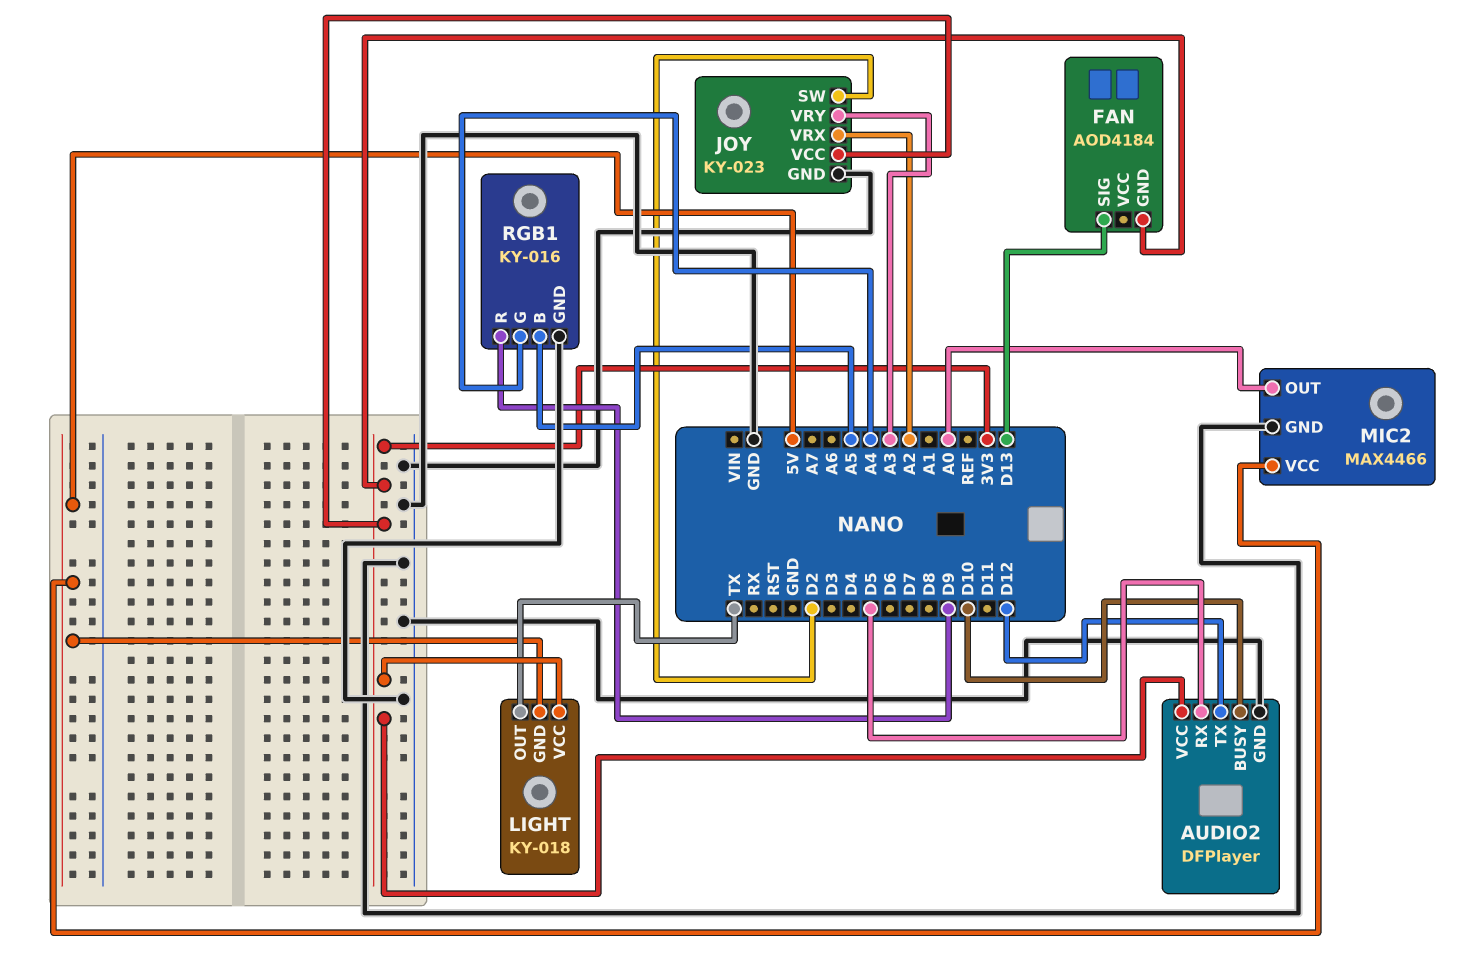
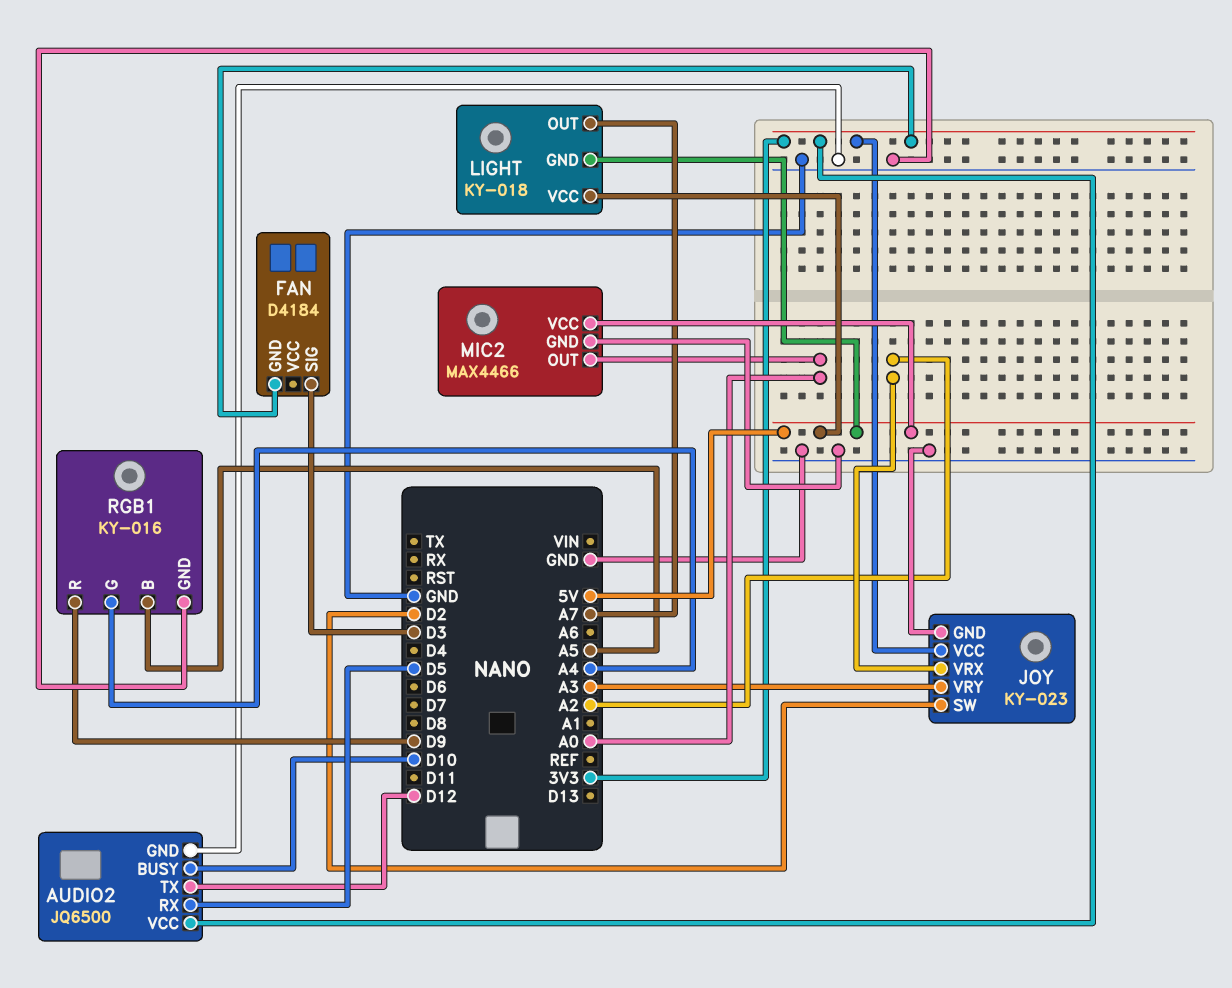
AUDIO2: DFPlayer -> JQ6500
FAN: AOD4184 -> D4184
FAN pin SIG: D13 -> D3
LIGHT pin OUT: TX -> A7
LIGHT pin VCC: 3V3 -> 5V

